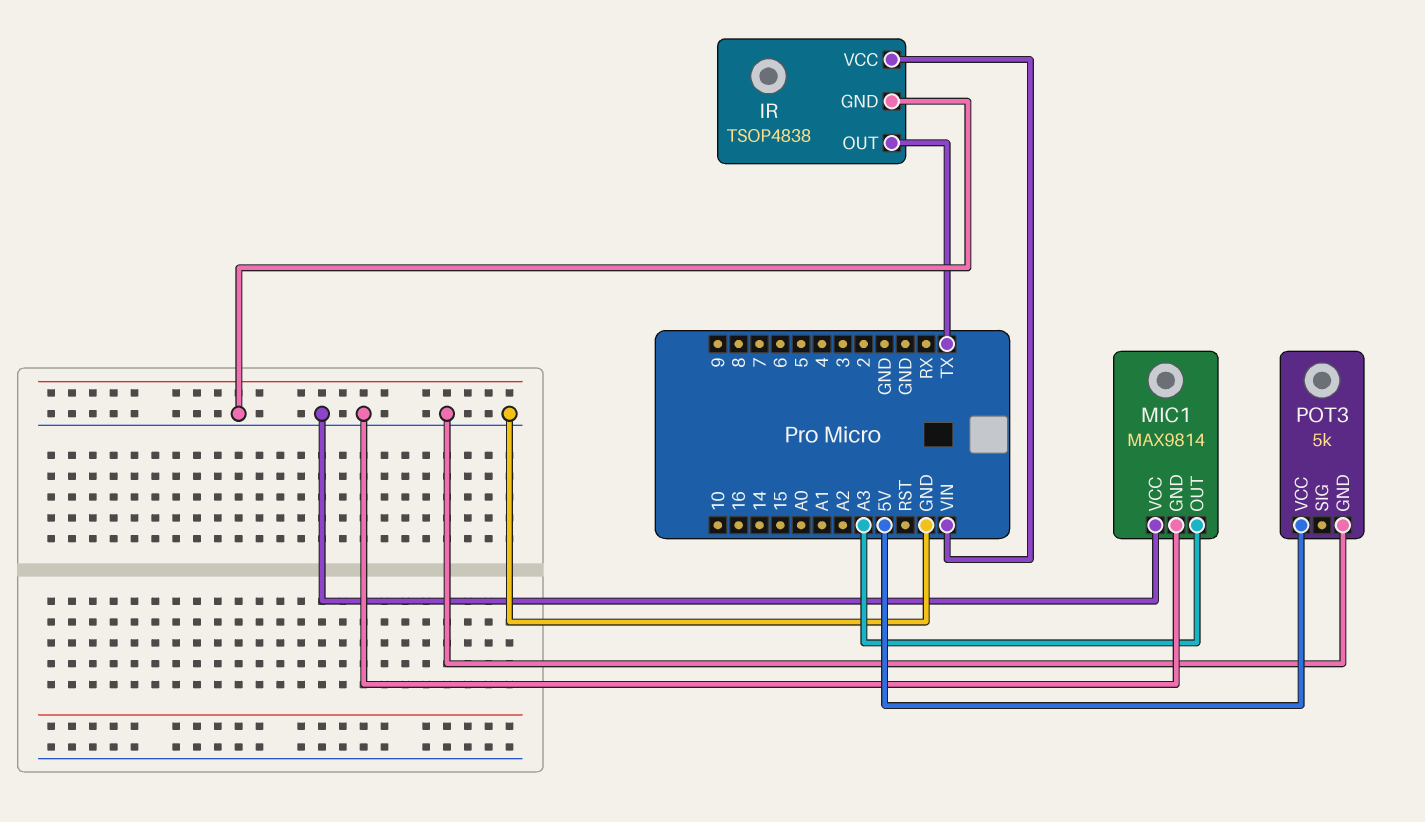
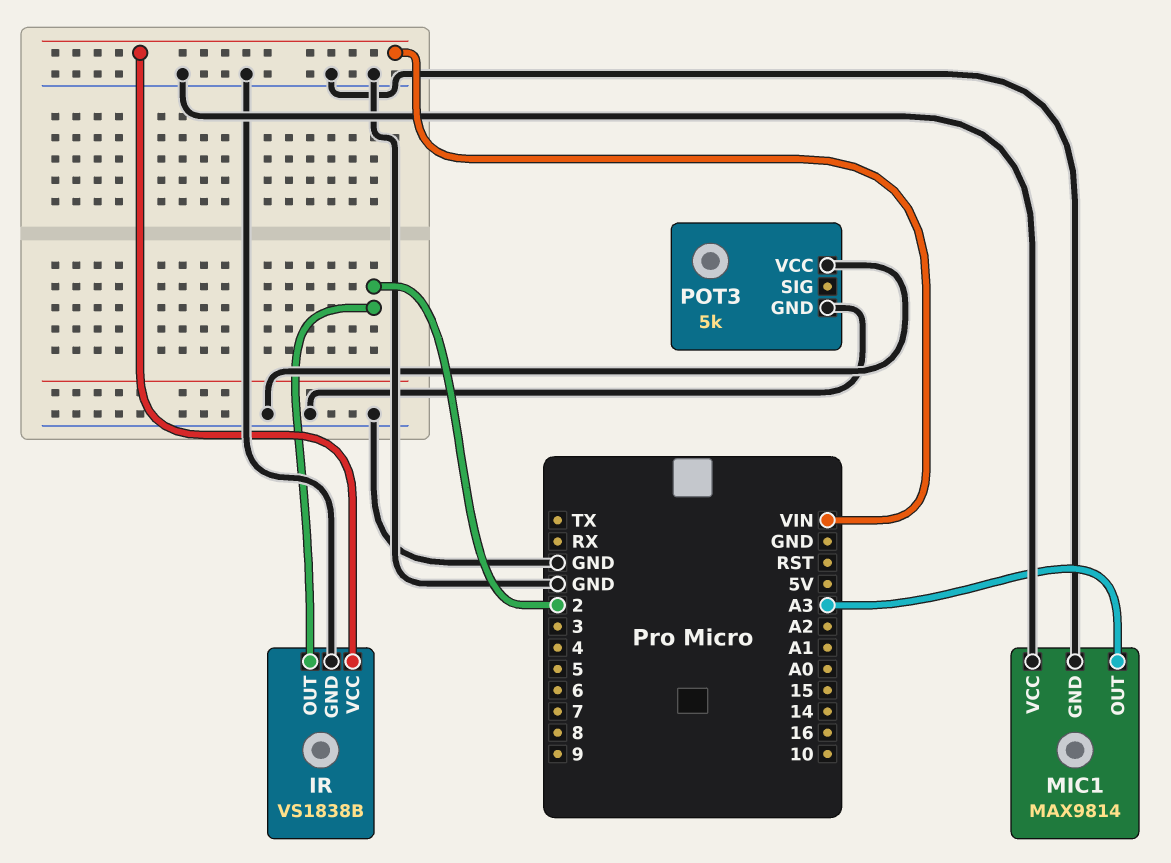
IR: TSOP4838 -> VS1838B
IR pin OUT: TX -> 2
POT3 pin VCC: 5V -> GND

